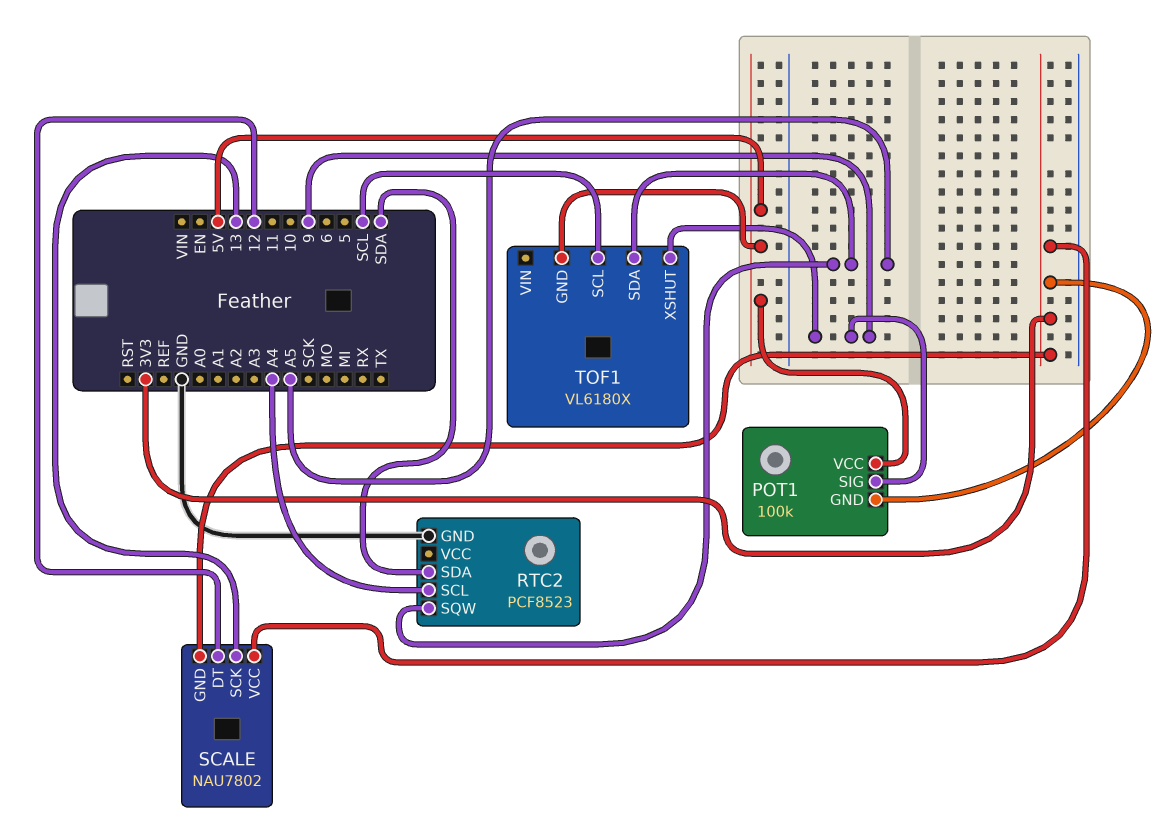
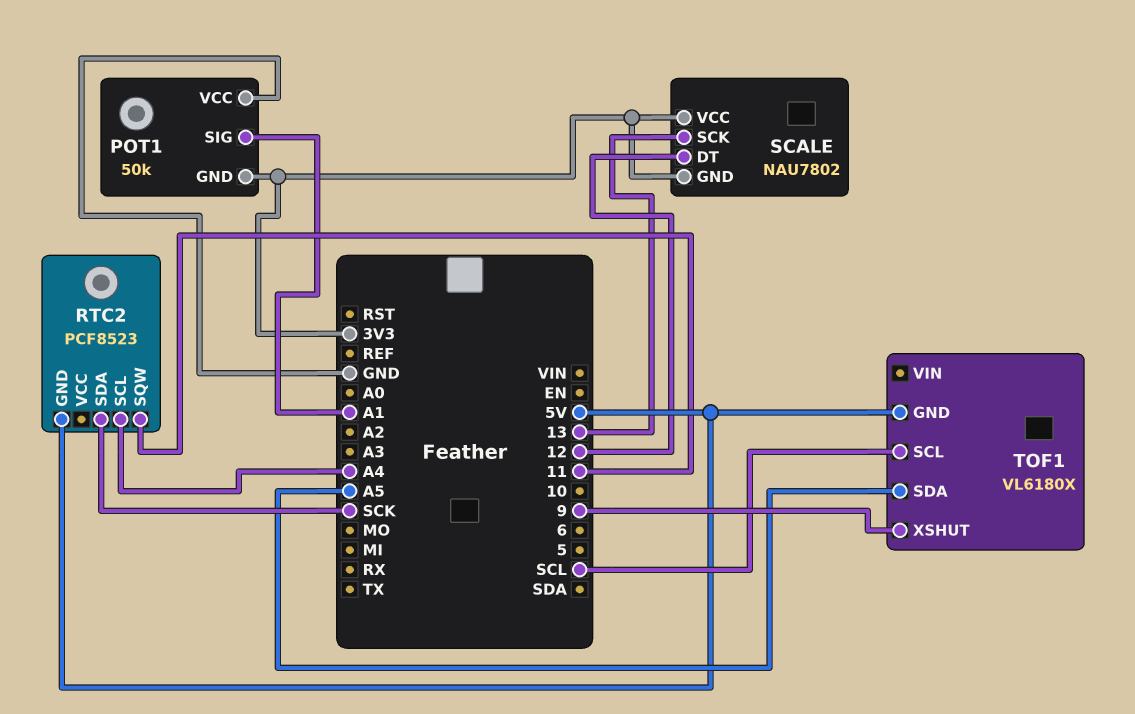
POT1: 100k -> 50k
POT1 pin SIG: 9 -> A1
POT1 pin VCC: 5V -> GND
RTC2 pin GND: GND -> 5V
RTC2 pin SDA: SDA -> SCK
RTC2 pin SQW: A5 -> 11

